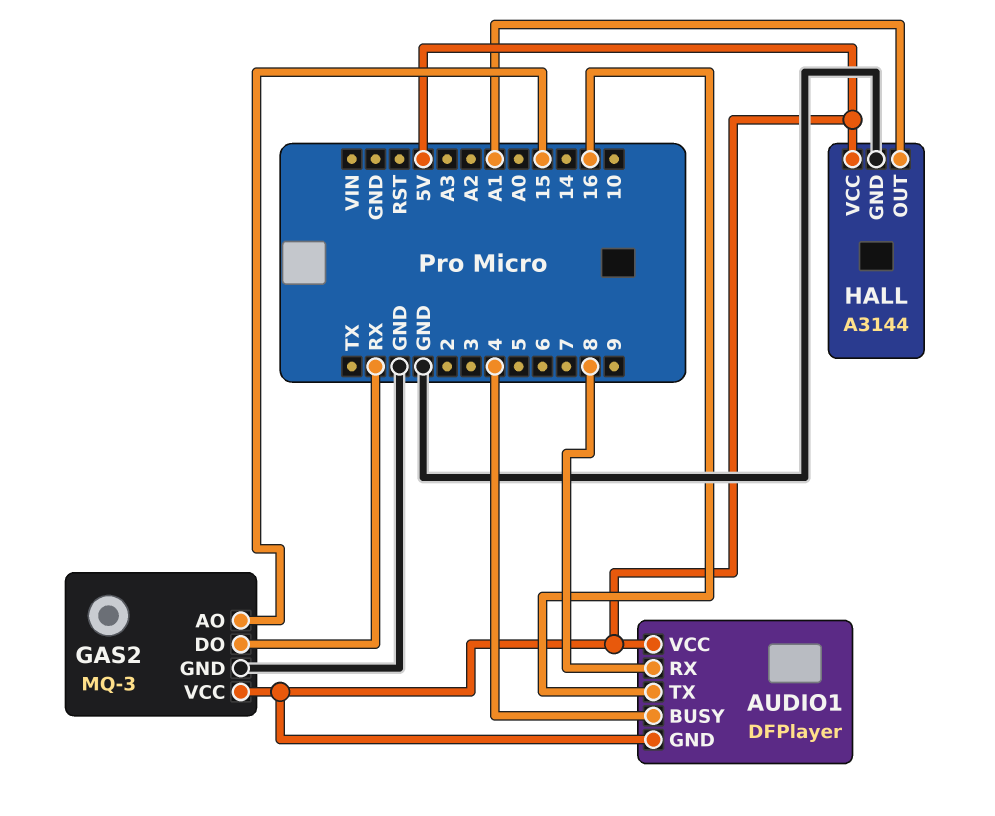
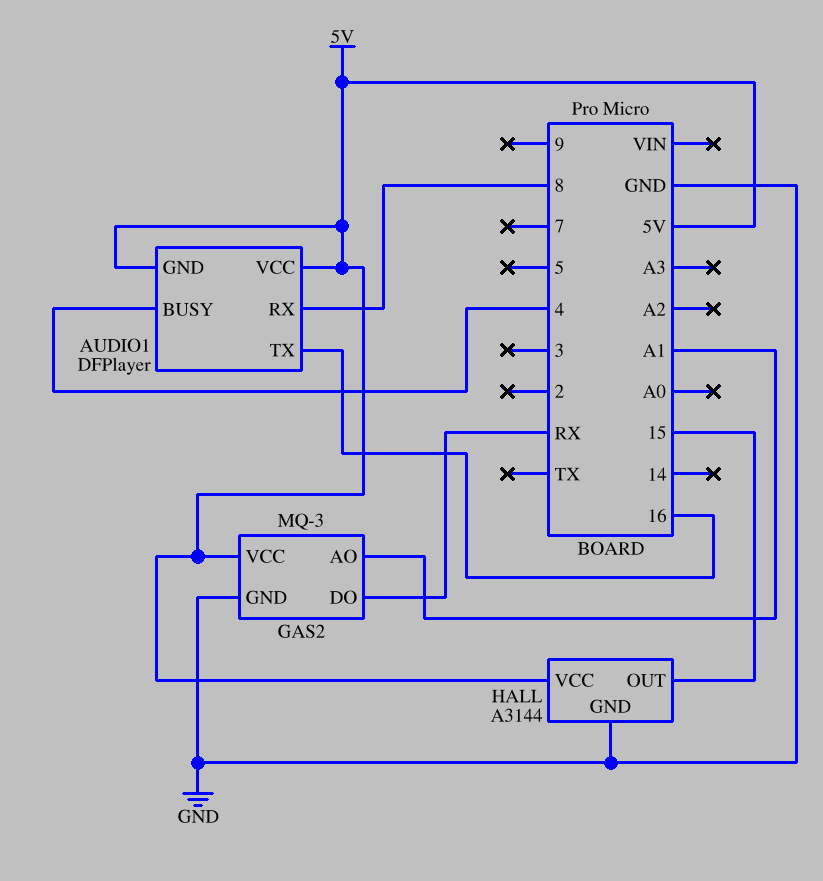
GAS2 pin AO: 15 -> A1
HALL pin OUT: A1 -> 15

